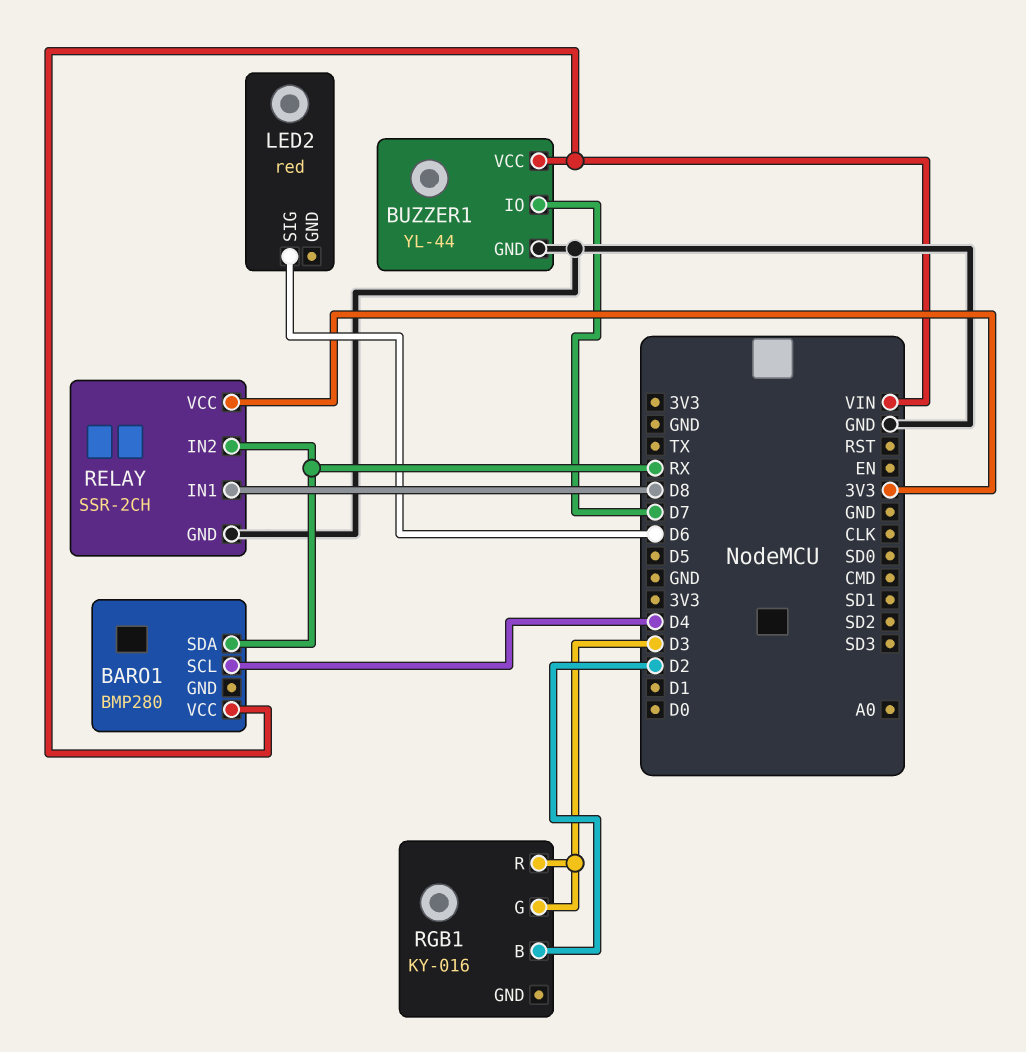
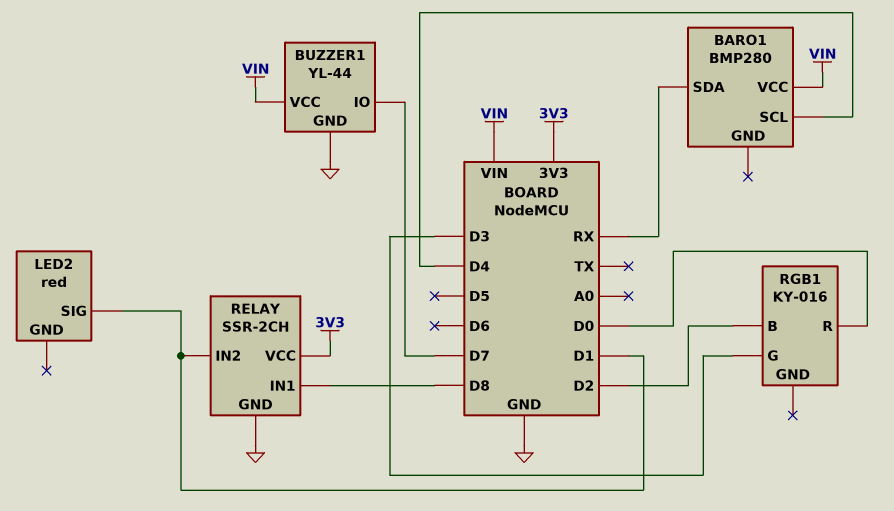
LED2 pin SIG: D6 -> D1
RELAY pin IN2: RX -> D1
RGB1 pin R: D3 -> D0

